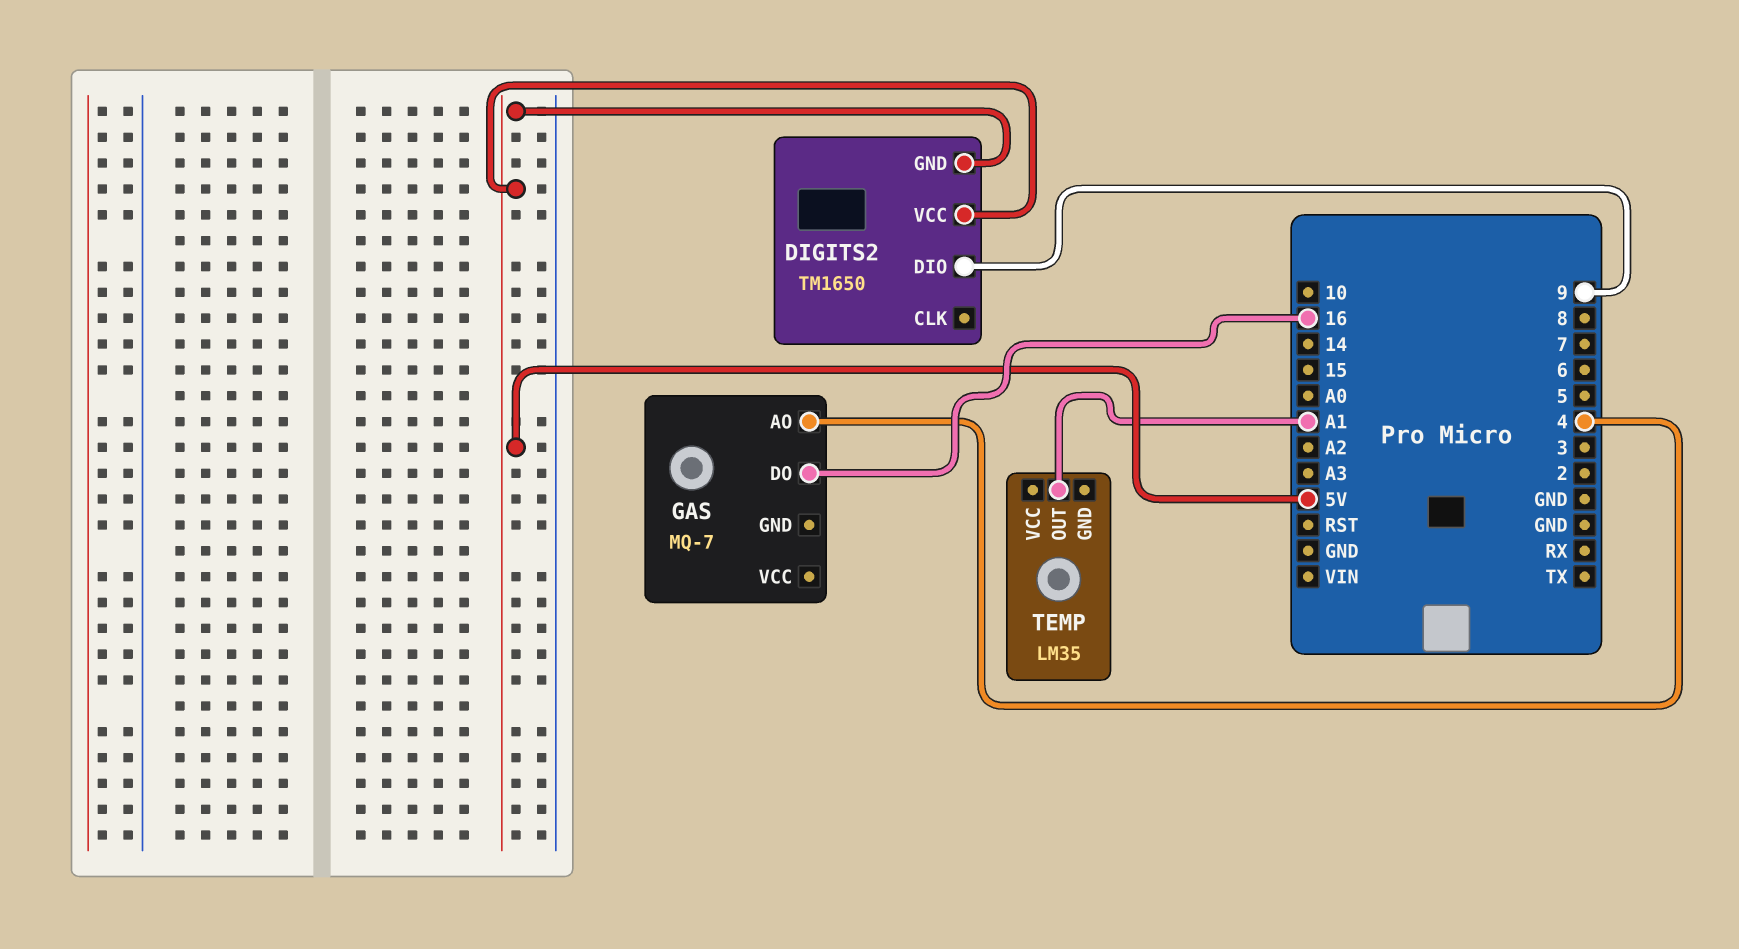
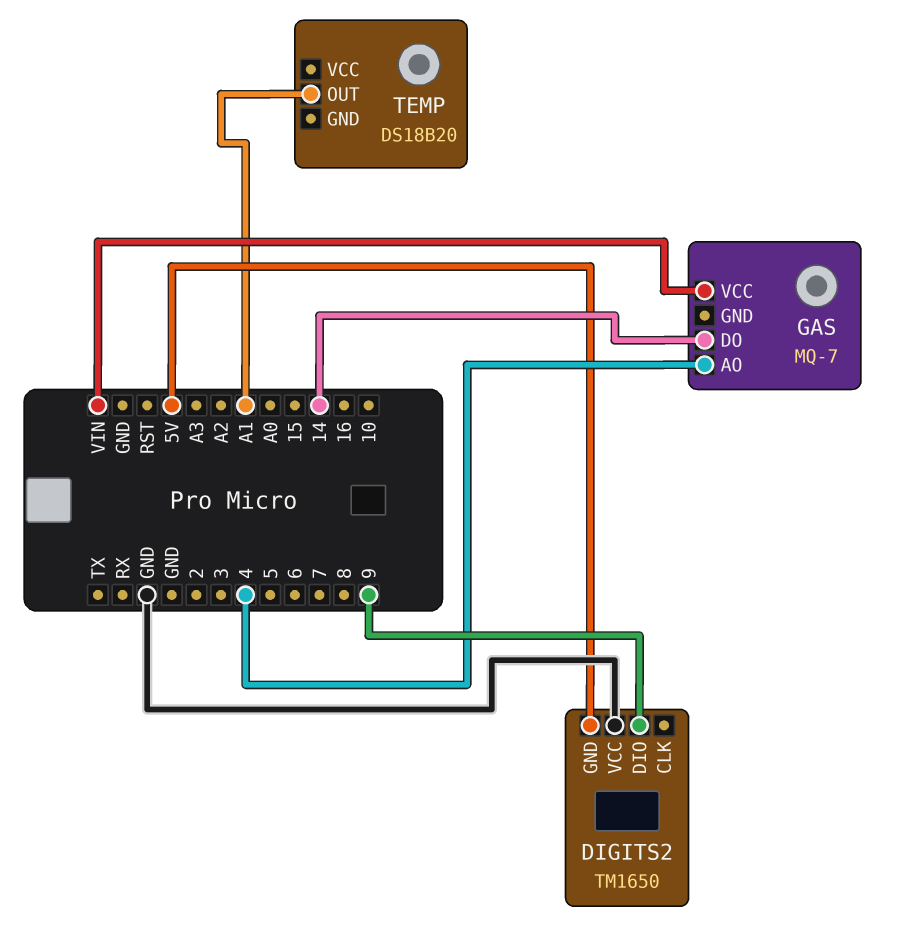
DIGITS2 pin VCC: 5V -> GND
GAS pin DO: 16 -> 14
GAS pin VCC: none -> VIN
TEMP: LM35 -> DS18B20

